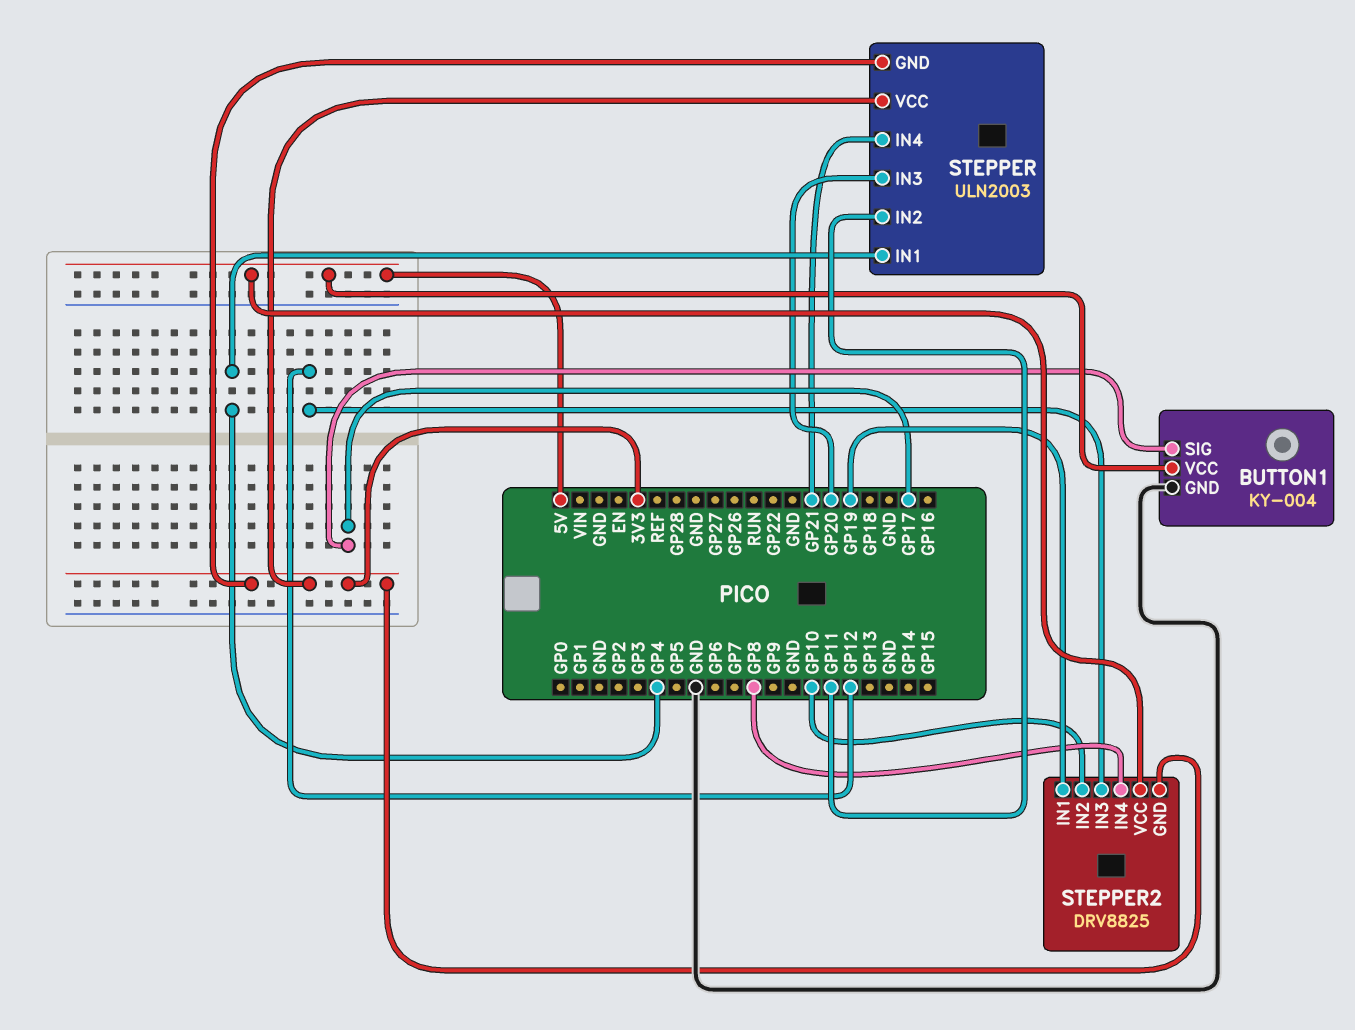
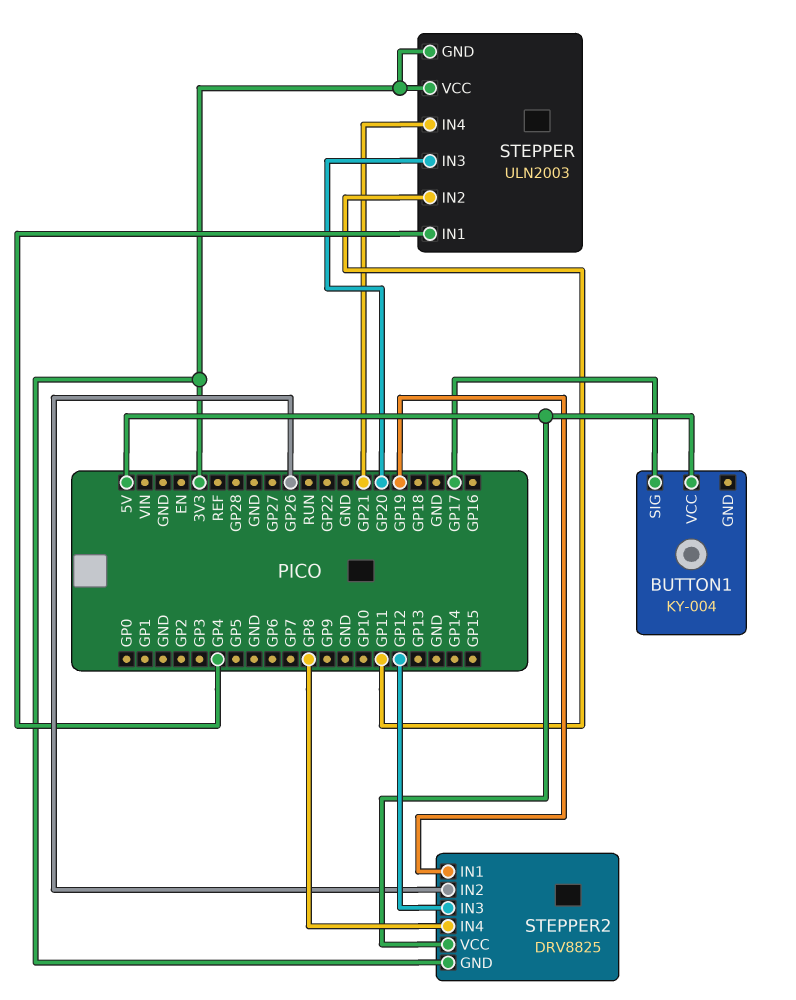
BUTTON1 pin GND: GND -> none
STEPPER2 pin IN2: GP10 -> GP26

